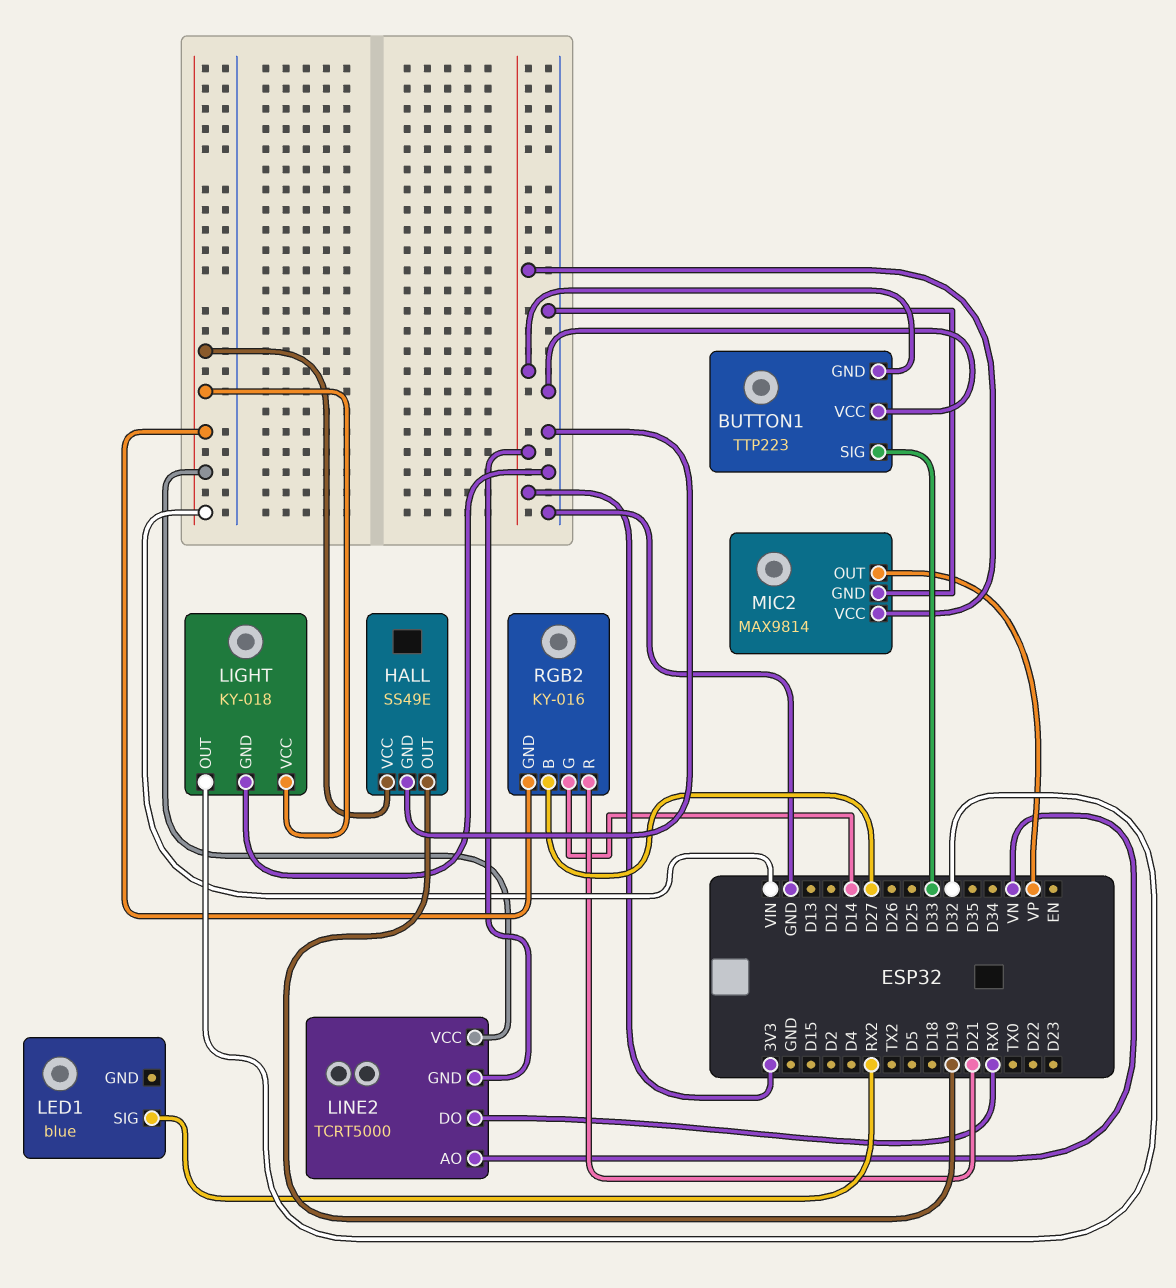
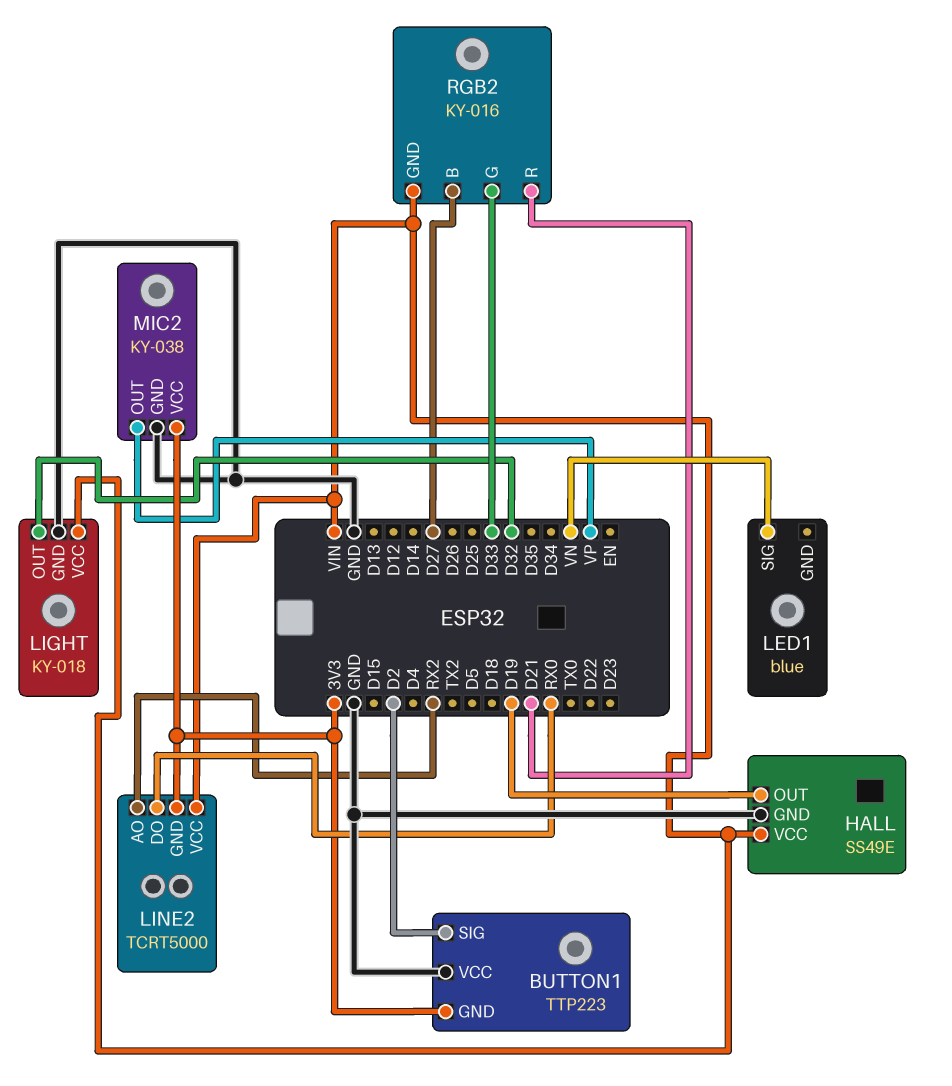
BUTTON1 pin SIG: D33 -> D2
LED1 pin SIG: RX2 -> VN
LINE2 pin AO: VN -> RX2
MIC2: MAX9814 -> KY-038
RGB2 pin G: D14 -> D33

